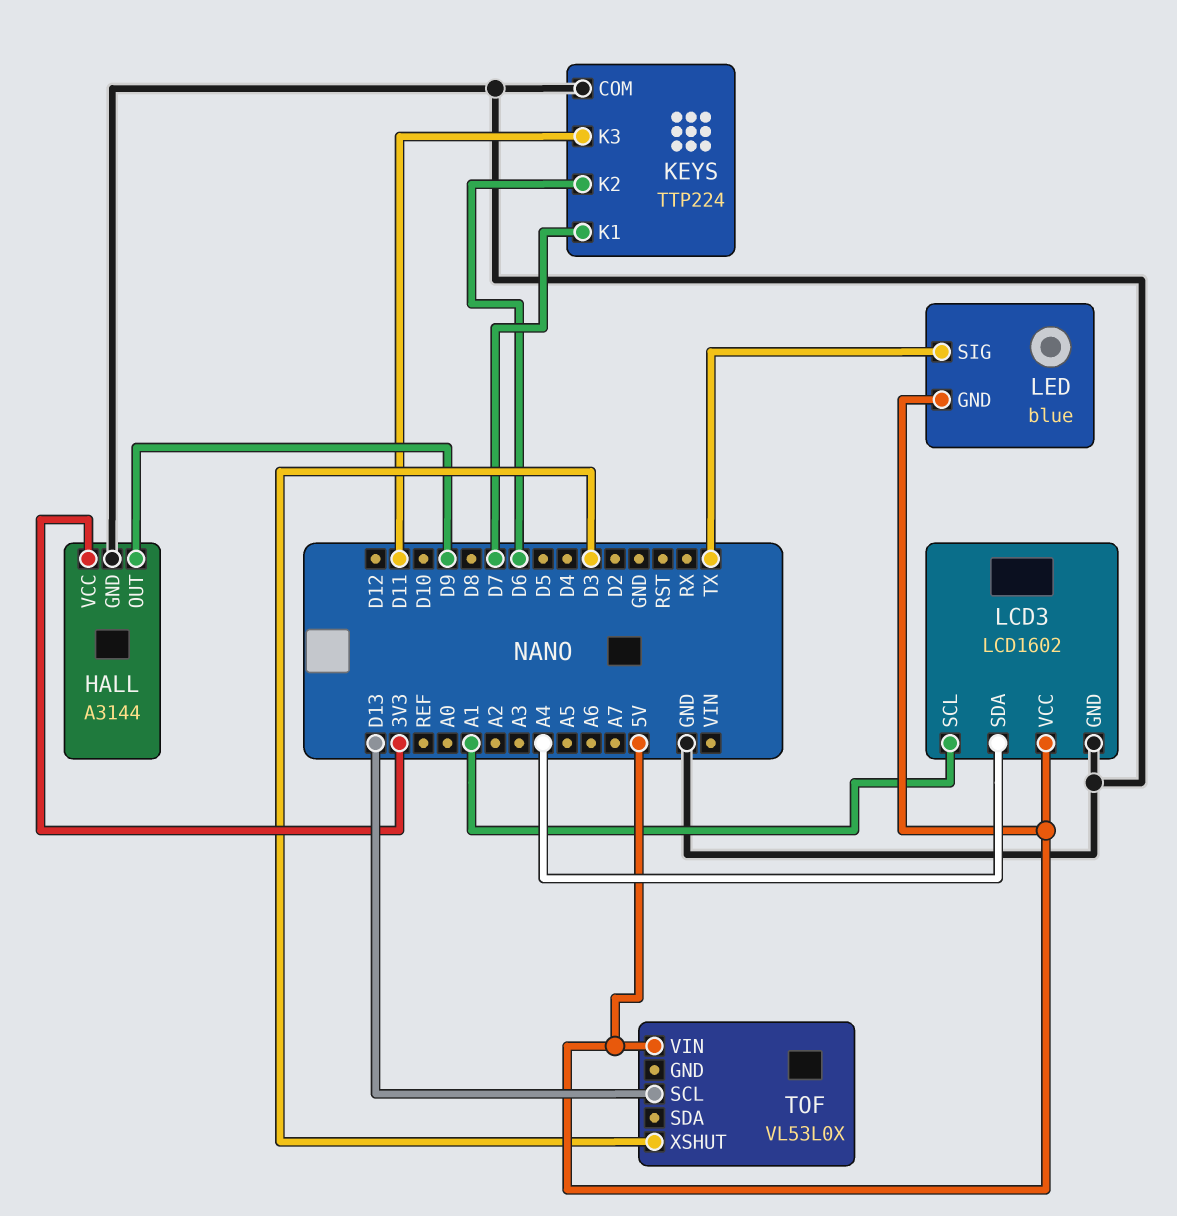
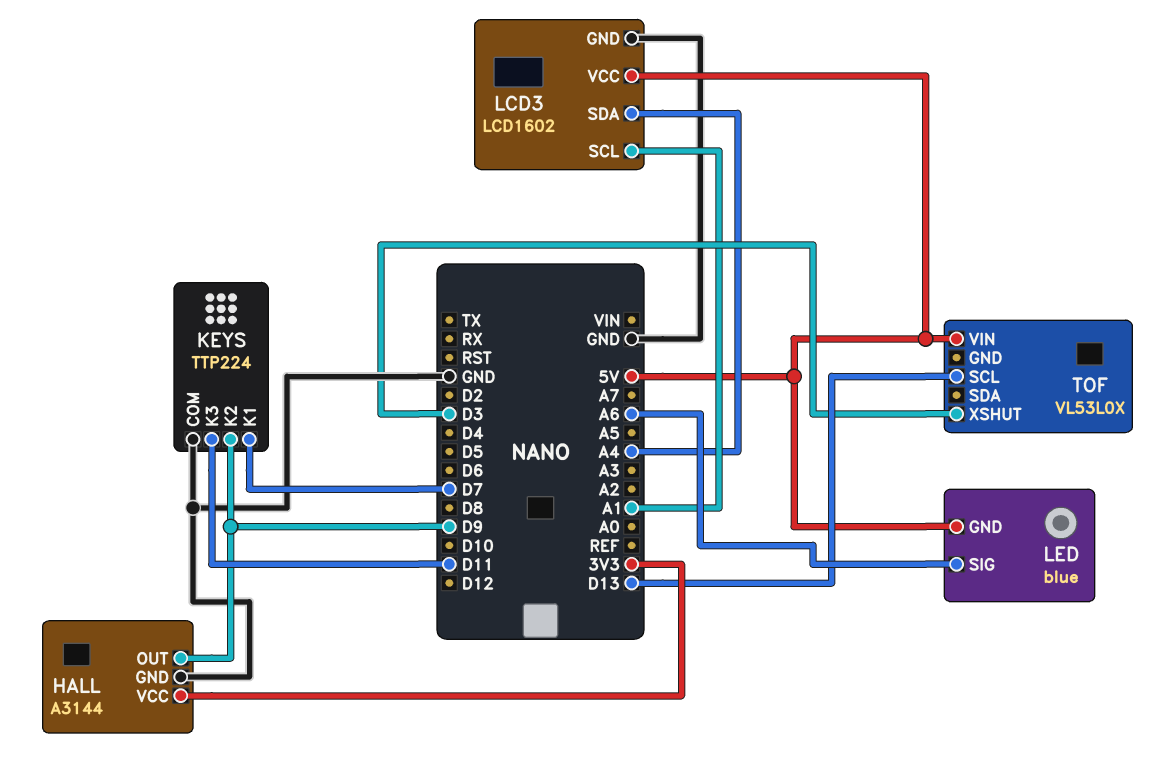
KEYS pin K2: D6 -> D9
LED pin SIG: TX -> A6

